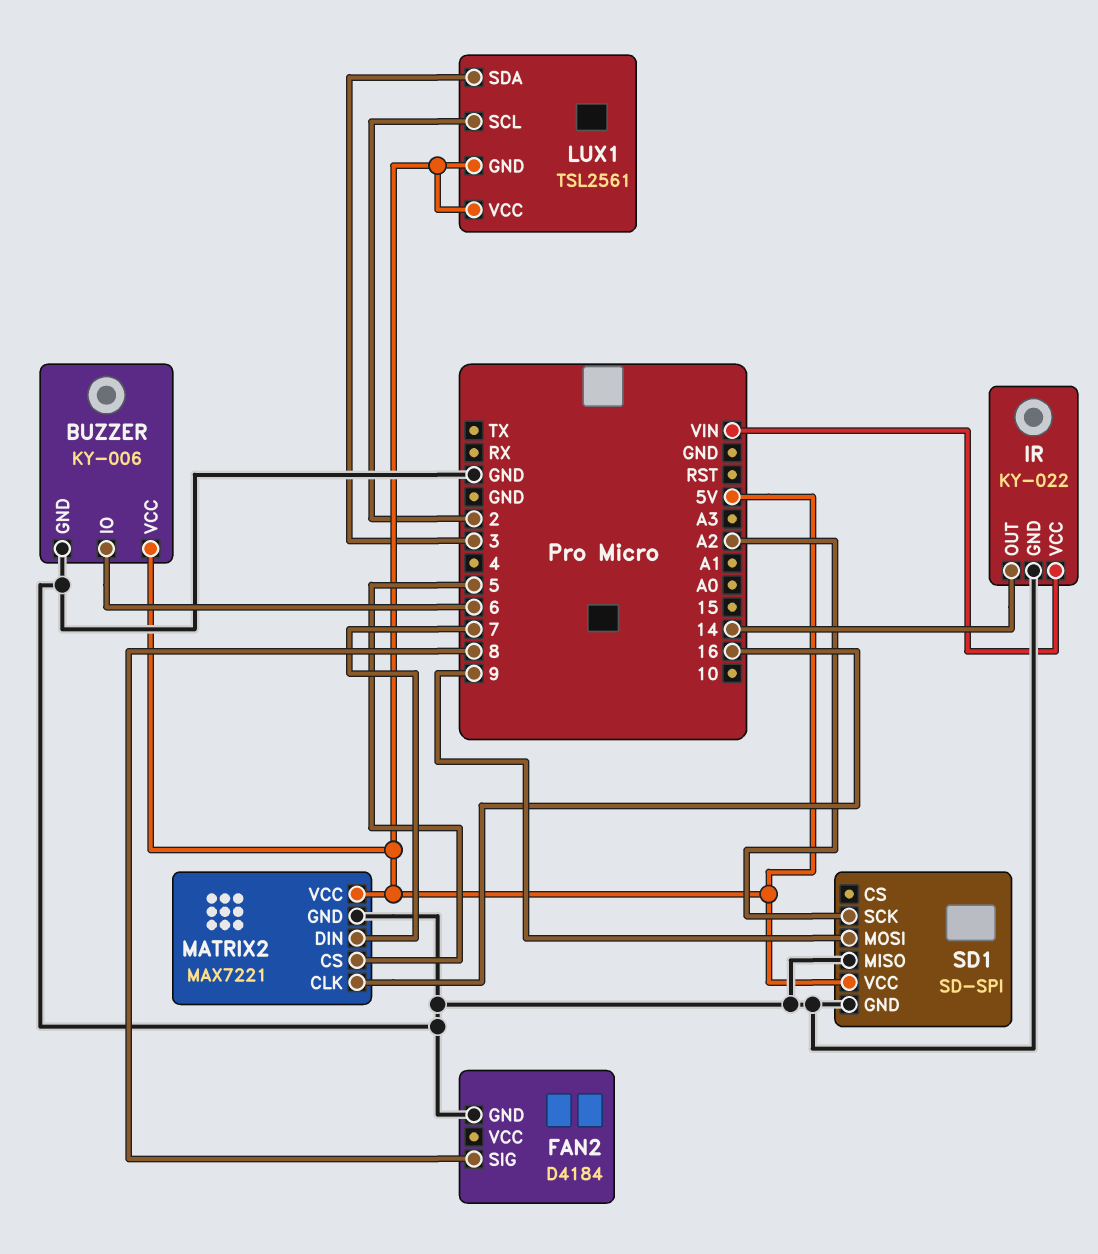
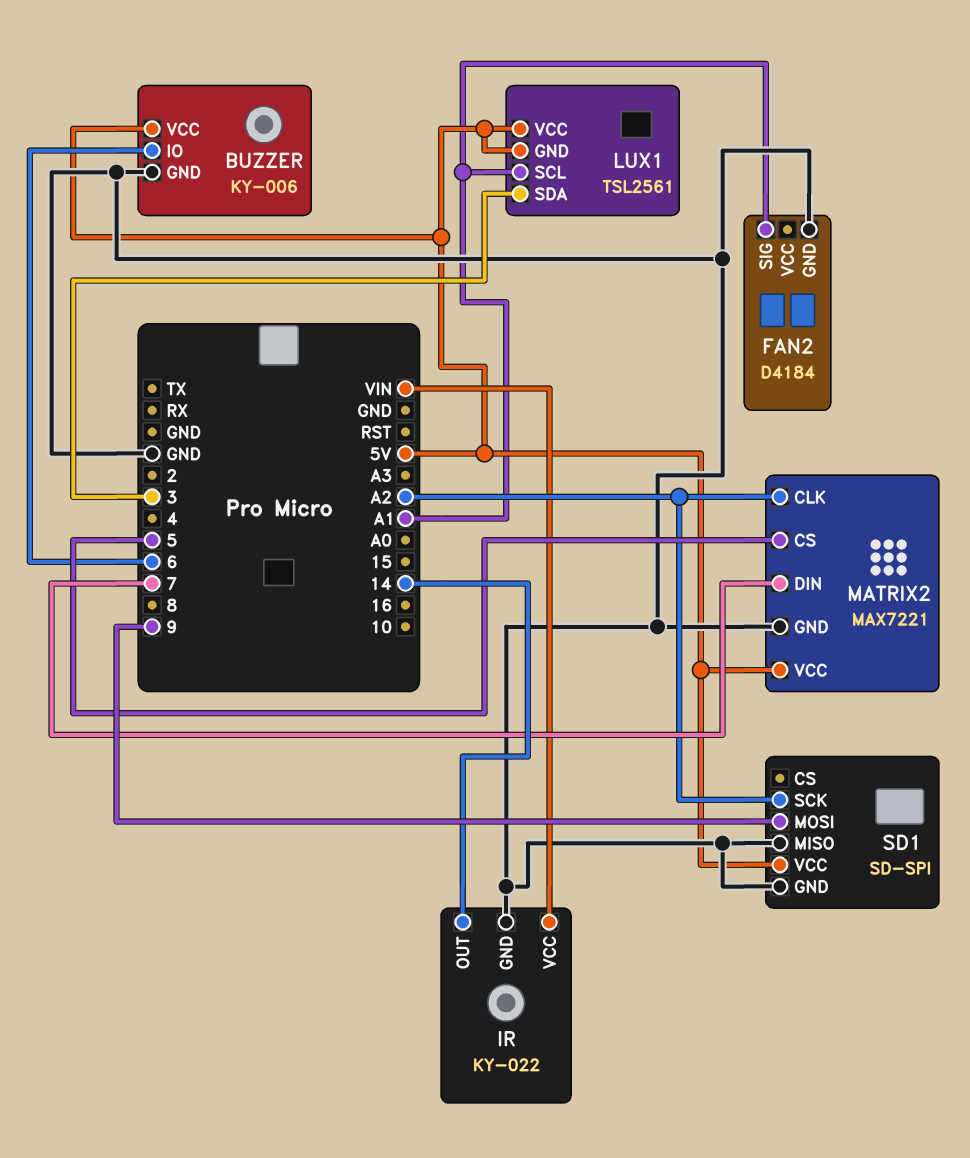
FAN2 pin SIG: 8 -> A1
LUX1 pin SCL: 2 -> A1
MATRIX2 pin CLK: 16 -> A2

